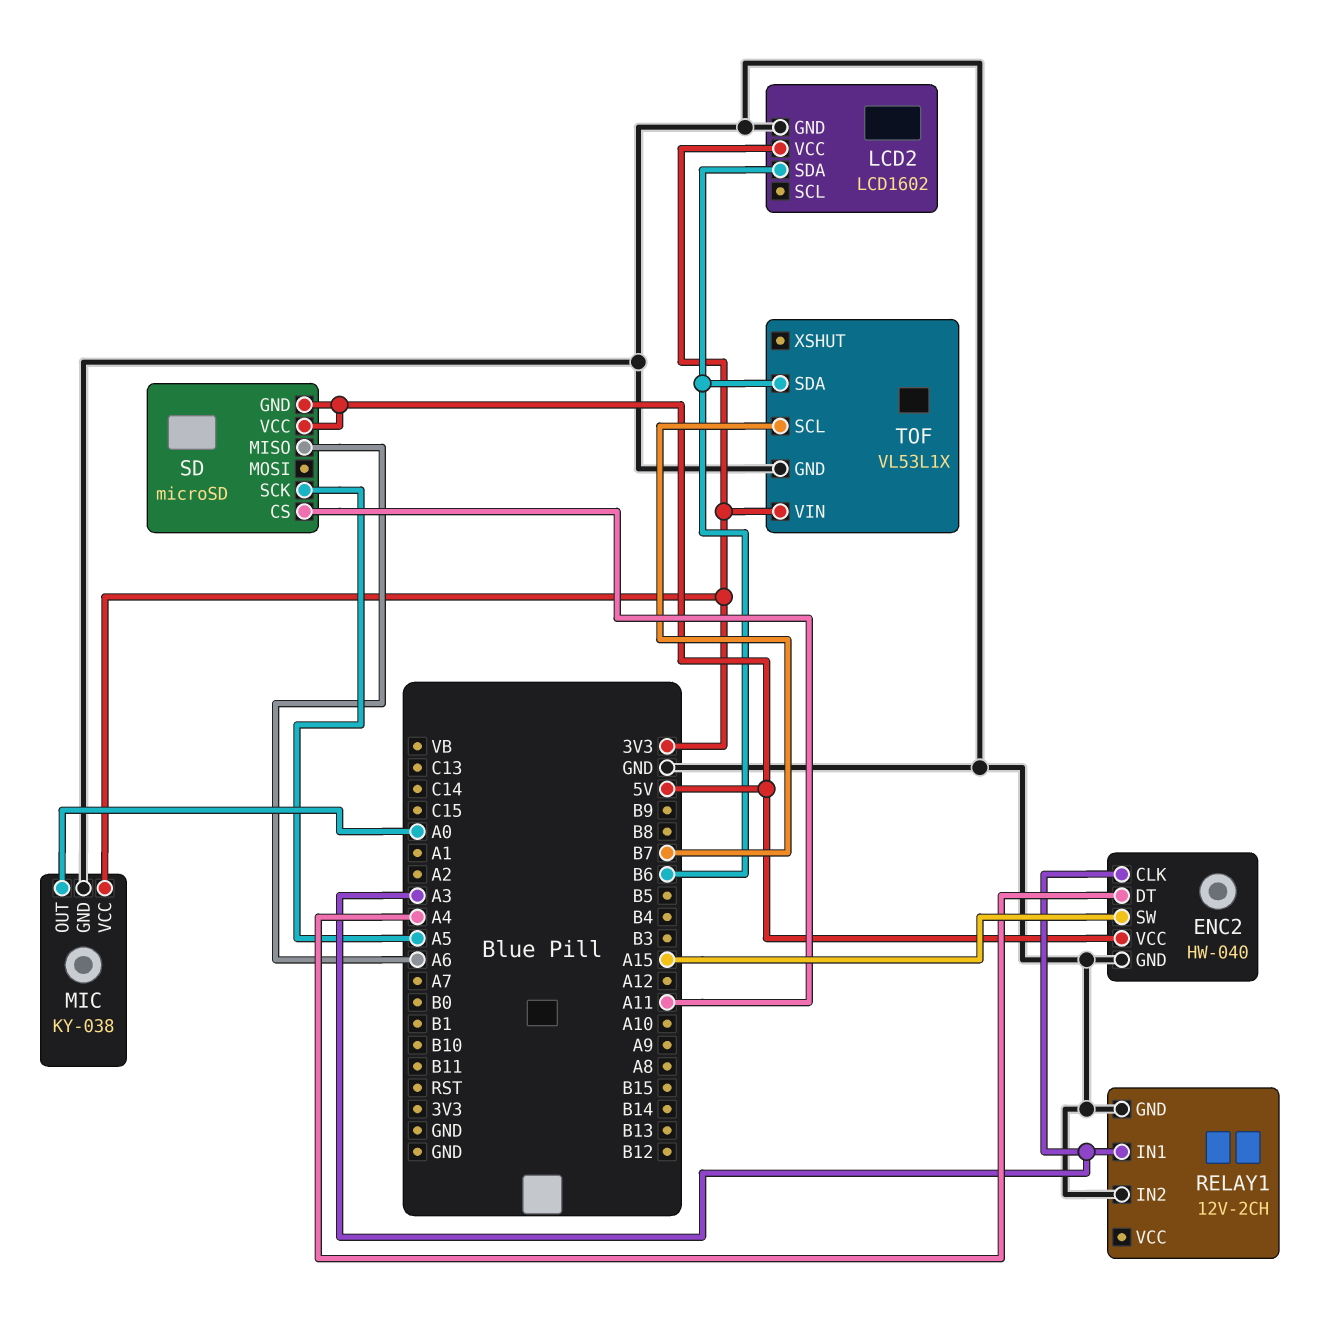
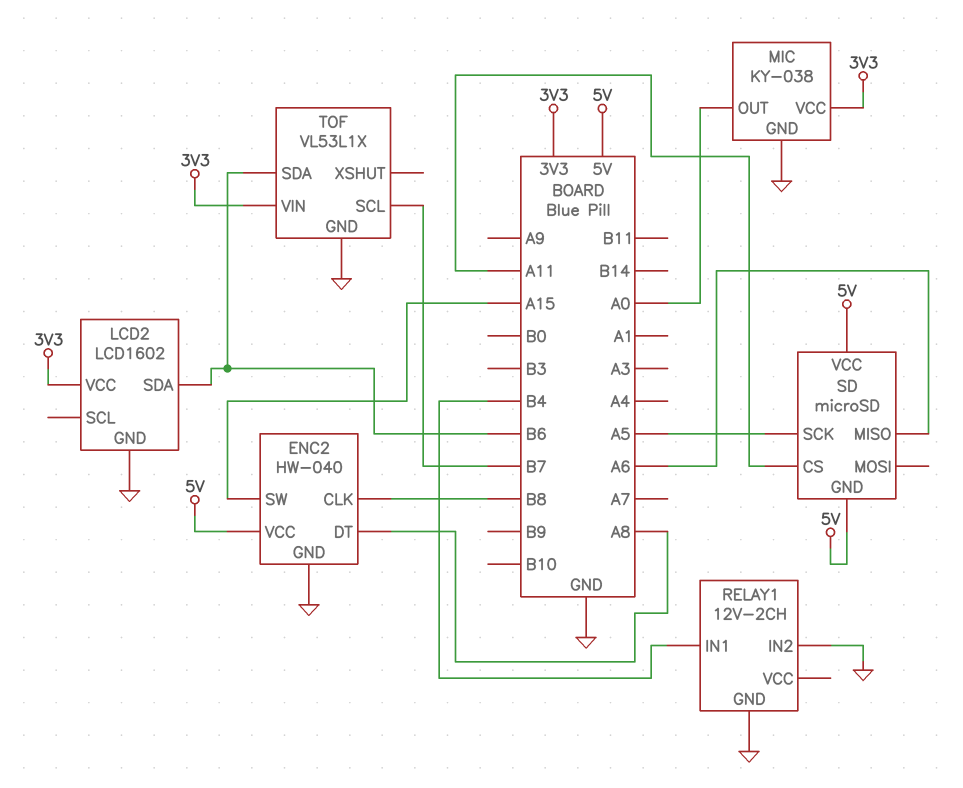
ENC2 pin CLK: A3 -> B8
ENC2 pin DT: A4 -> A8
RELAY1 pin IN1: A3 -> B4

